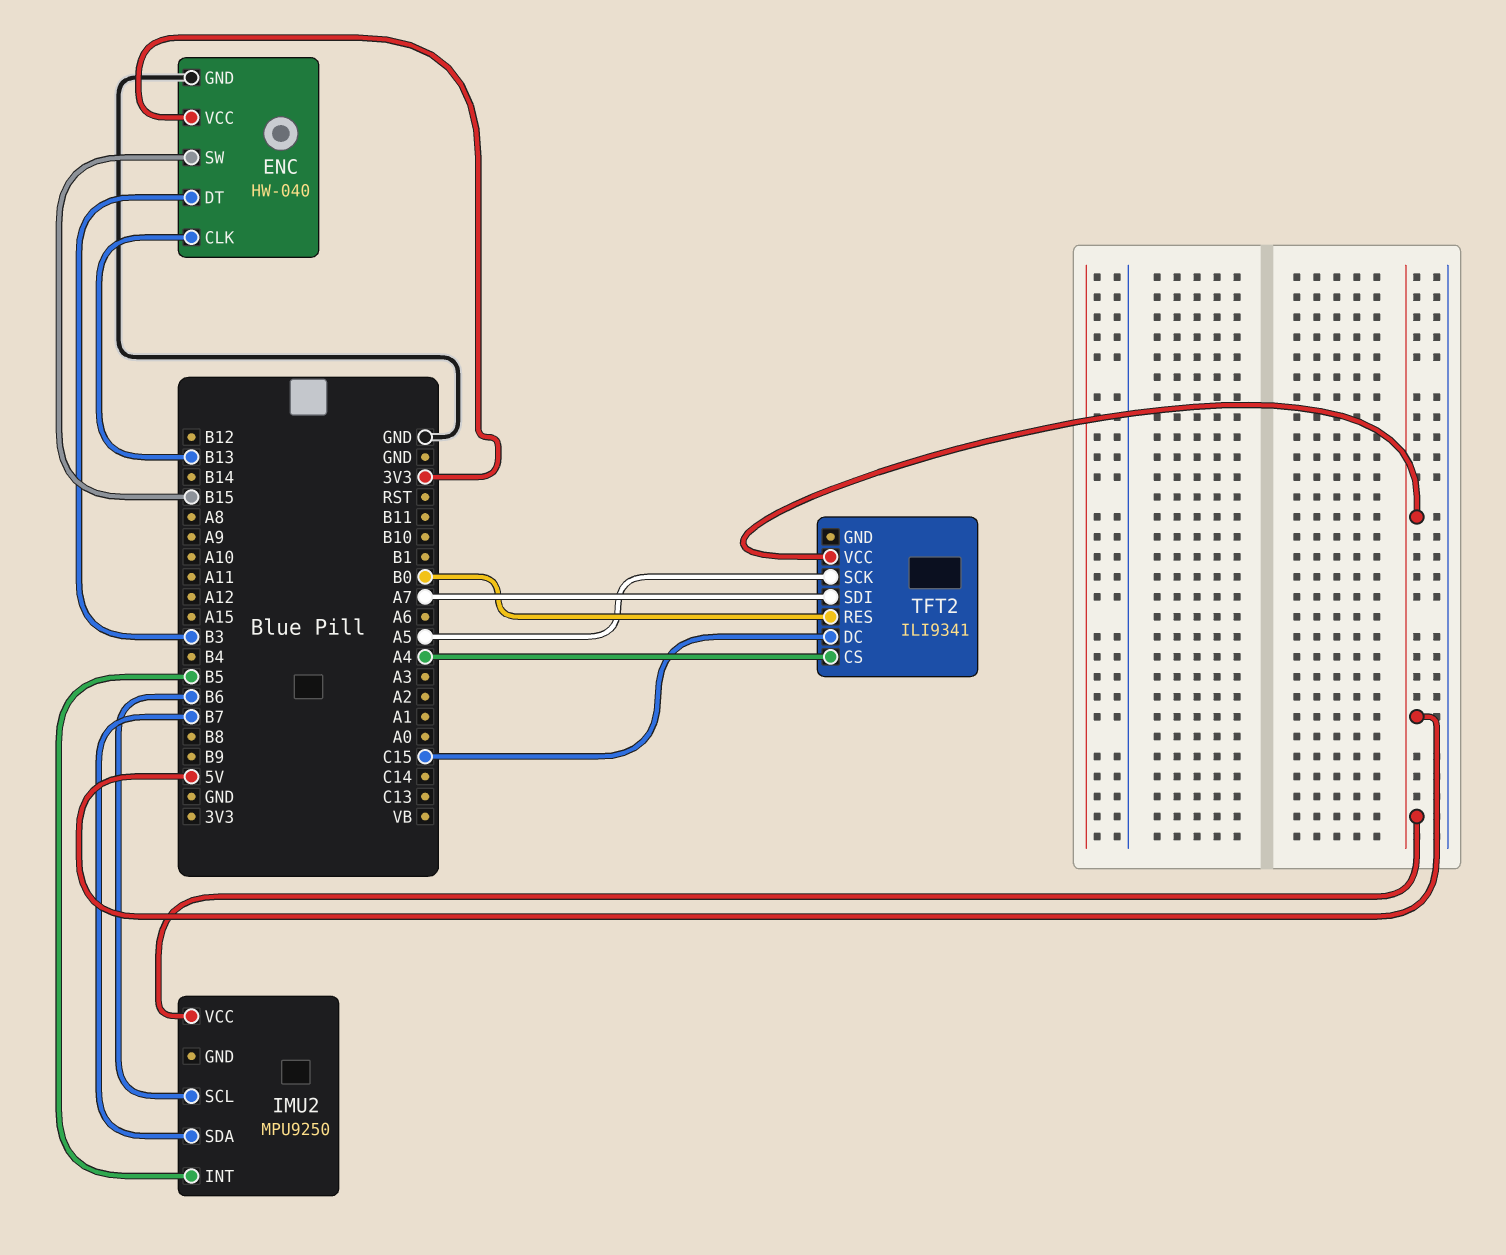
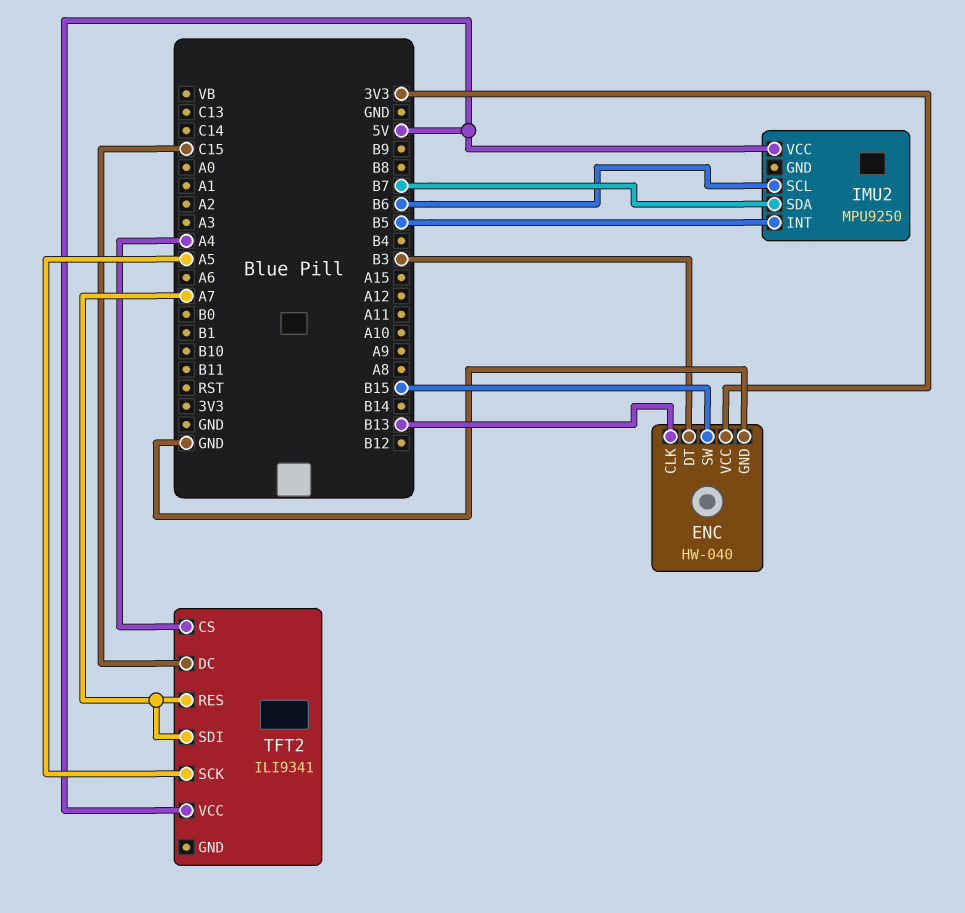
TFT2 pin RES: B0 -> A7

